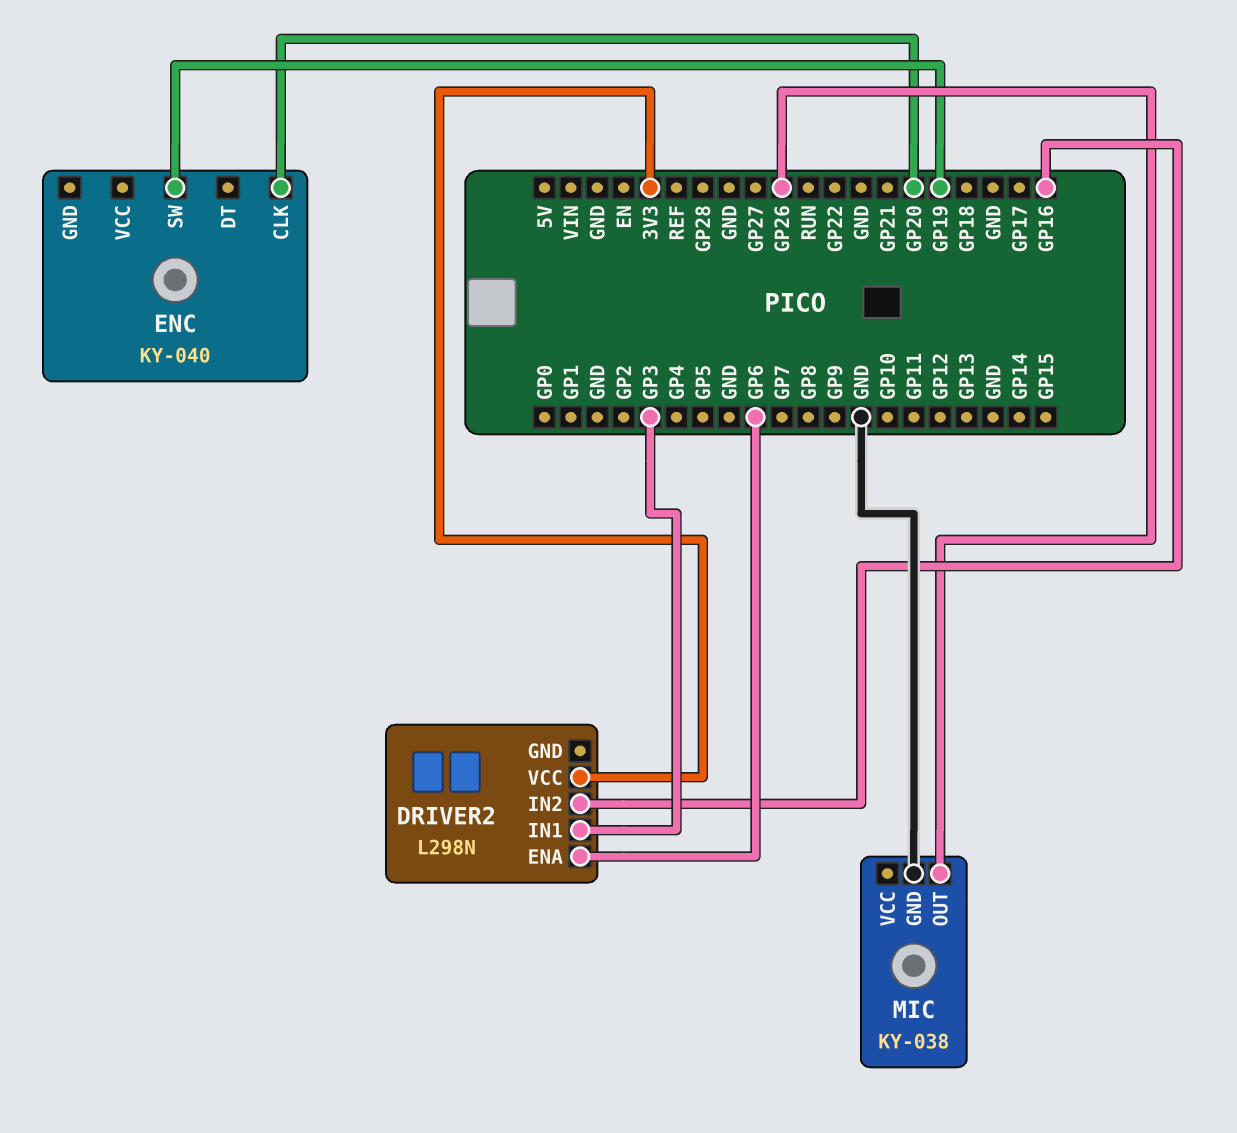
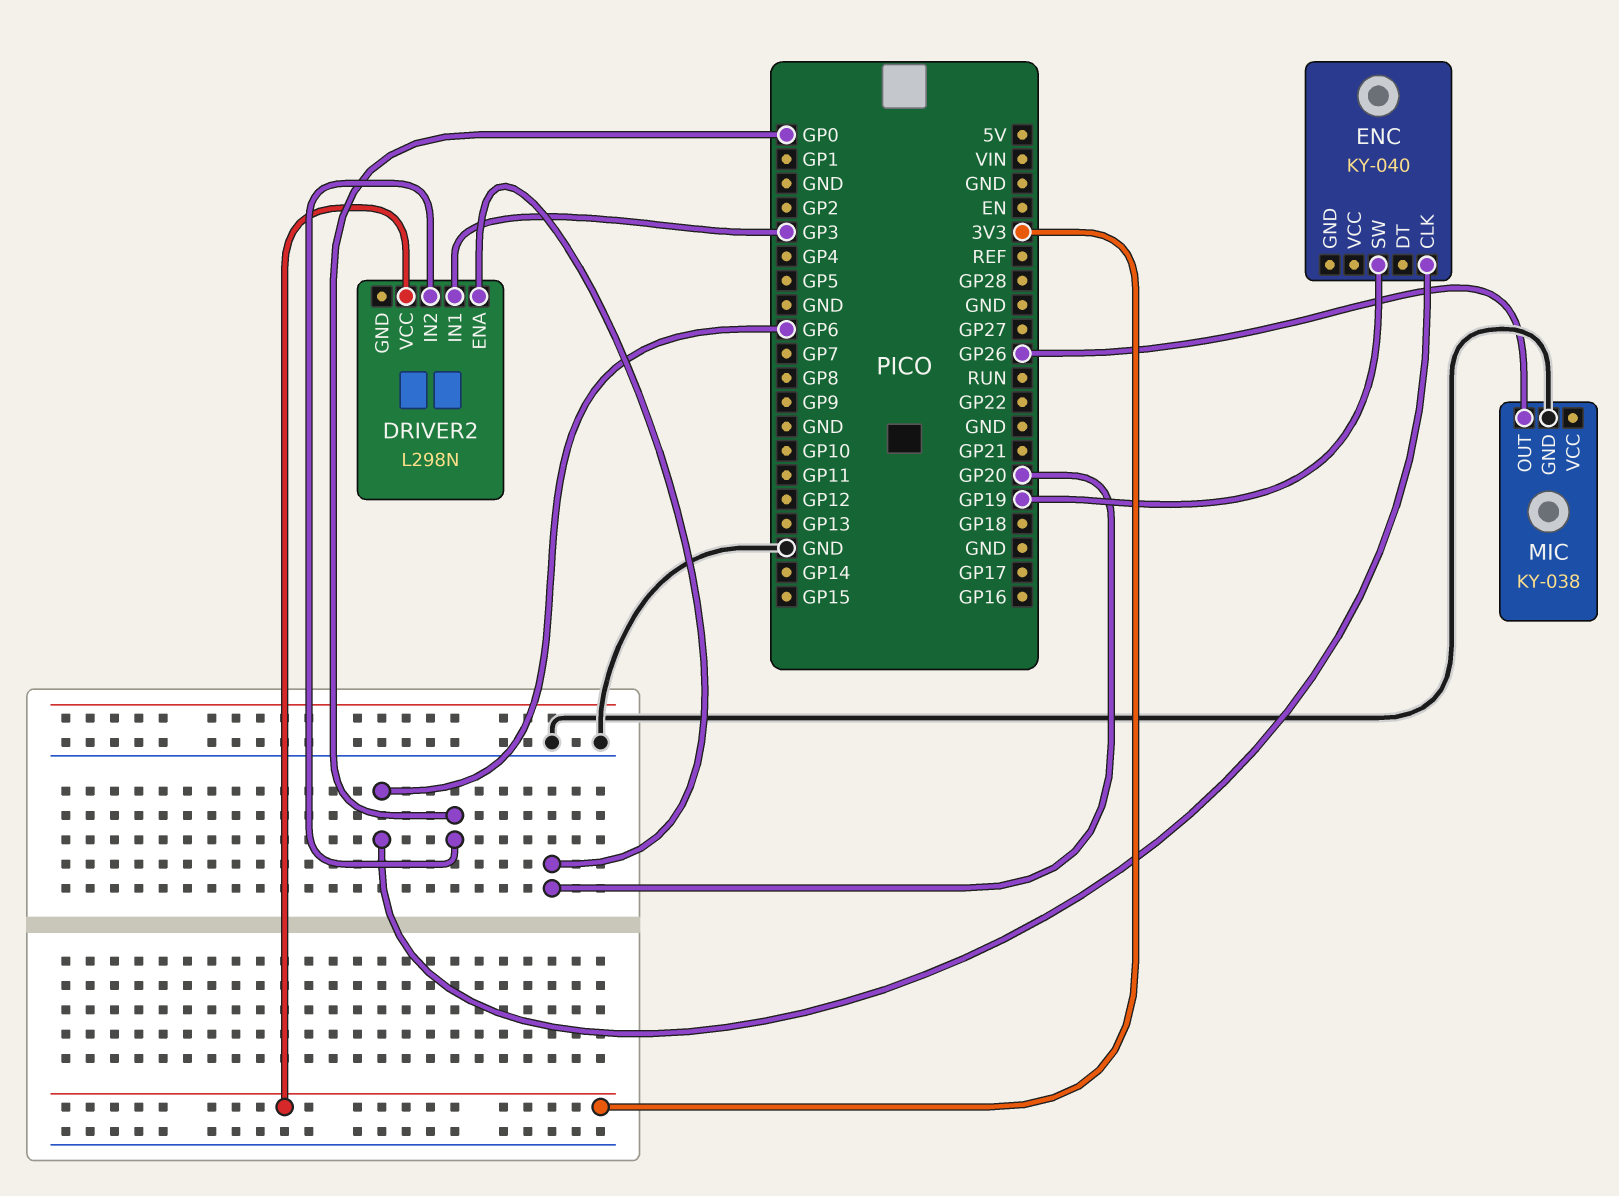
DRIVER2 pin ENA: GP6 -> GP20
DRIVER2 pin IN2: GP16 -> GP0
ENC pin CLK: GP20 -> GP6

